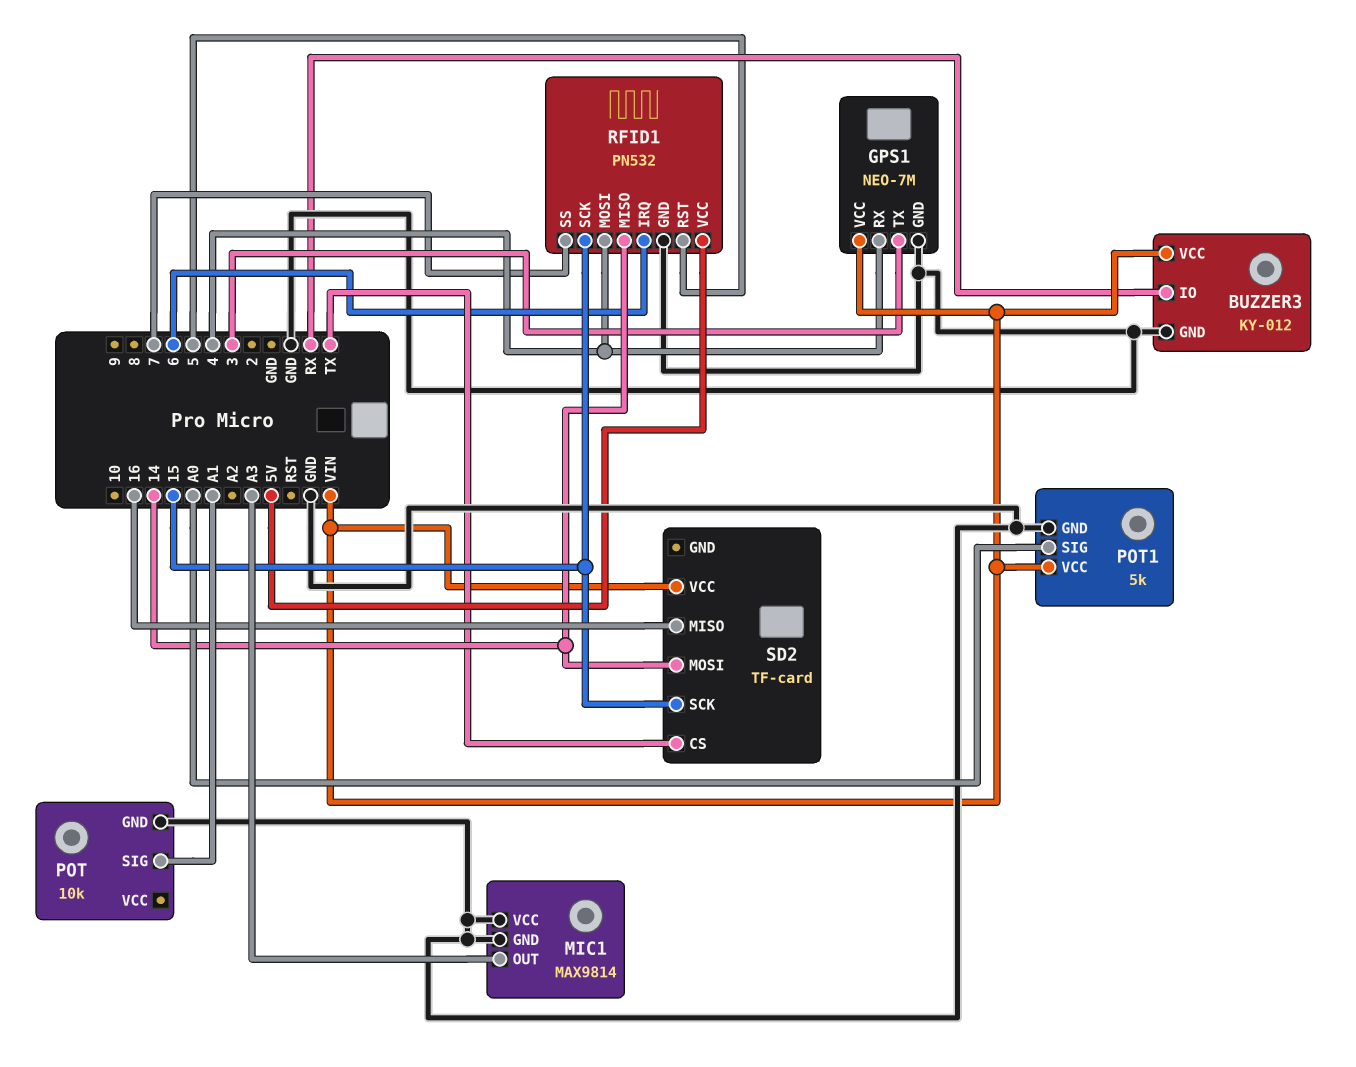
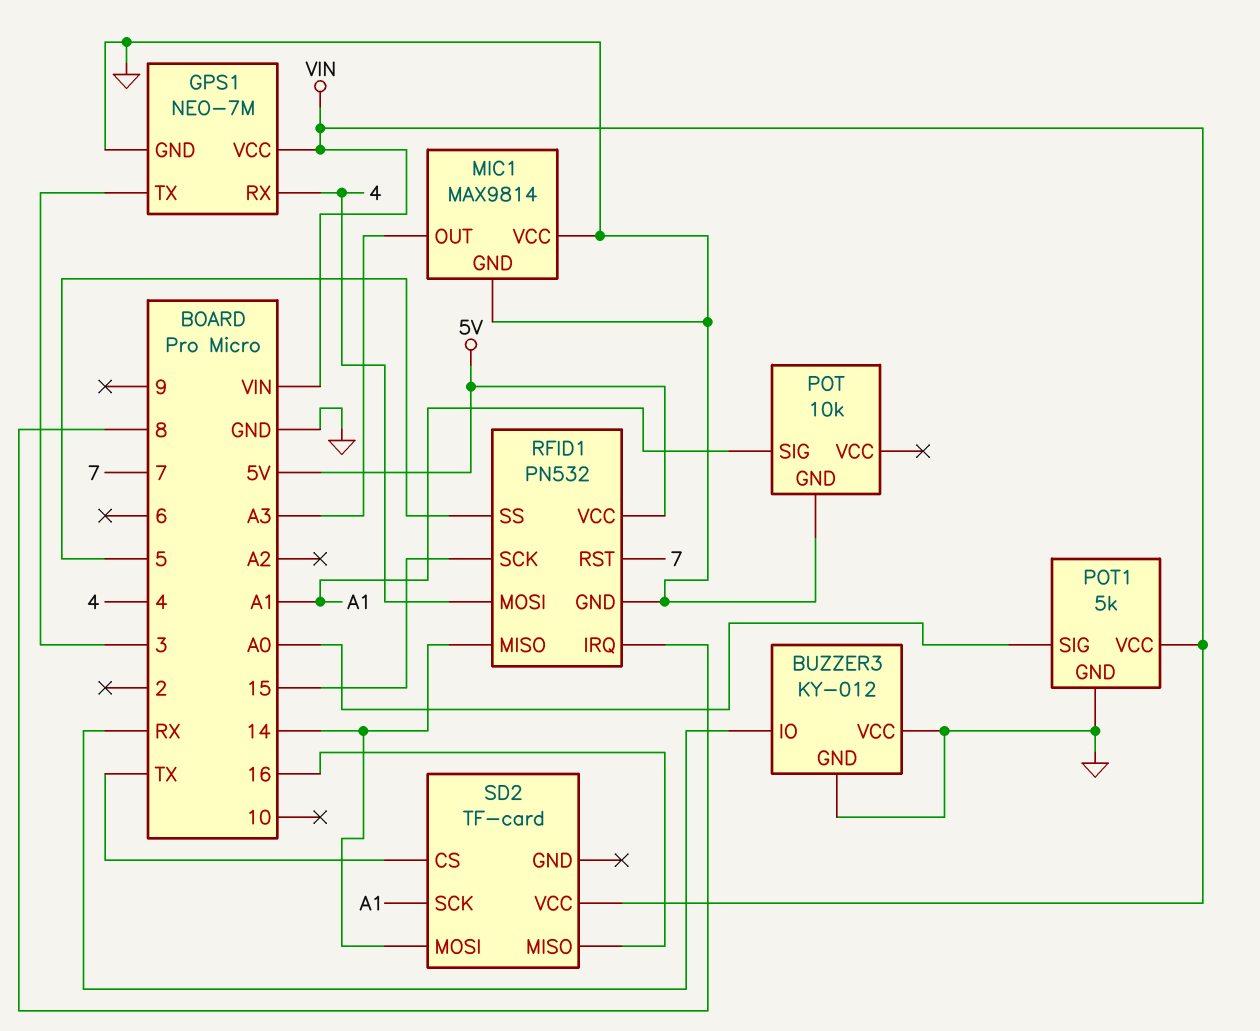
BUZZER3 pin VCC: VIN -> GND
RFID1 pin IRQ: 6 -> 8
RFID1 pin RST: 5 -> 7
RFID1 pin SS: 7 -> 5
SD2 pin SCK: 15 -> A1

